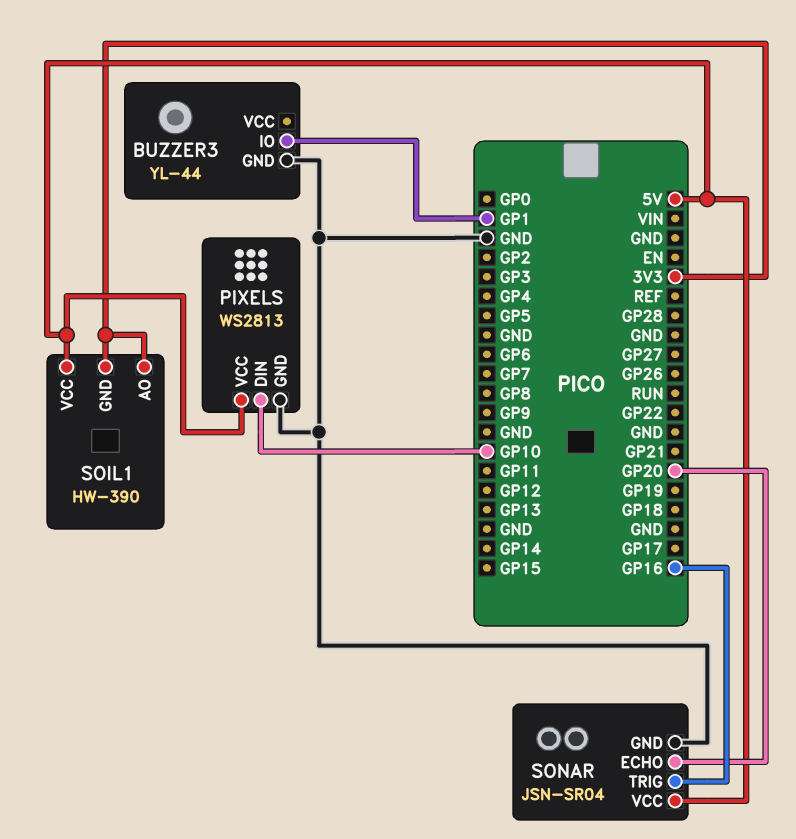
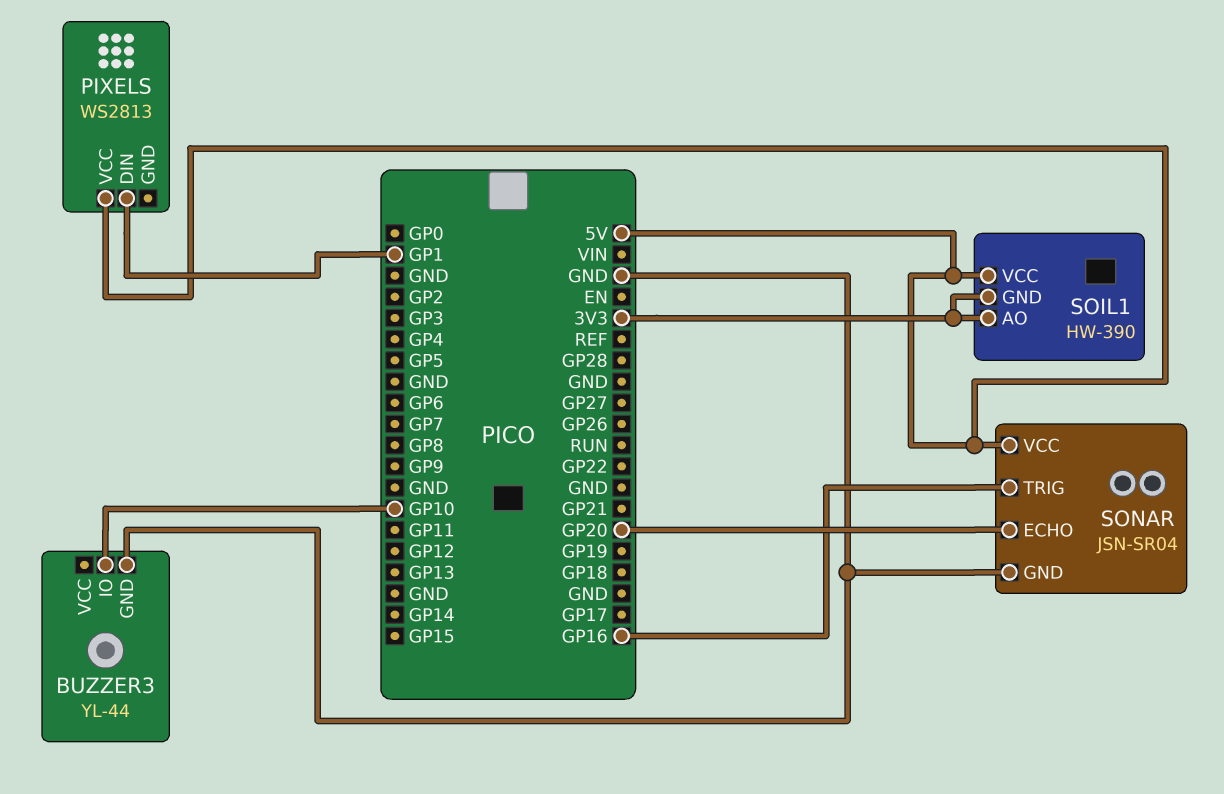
BUZZER3 pin IO: GP1 -> GP10
PIXELS pin DIN: GP10 -> GP1
PIXELS pin GND: GND -> none

